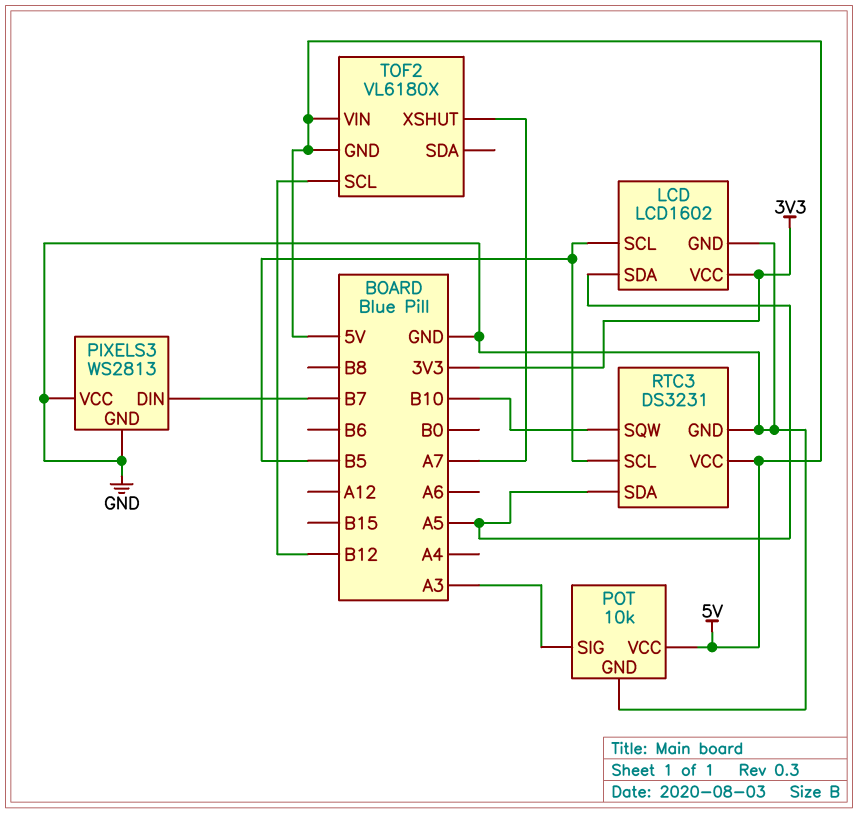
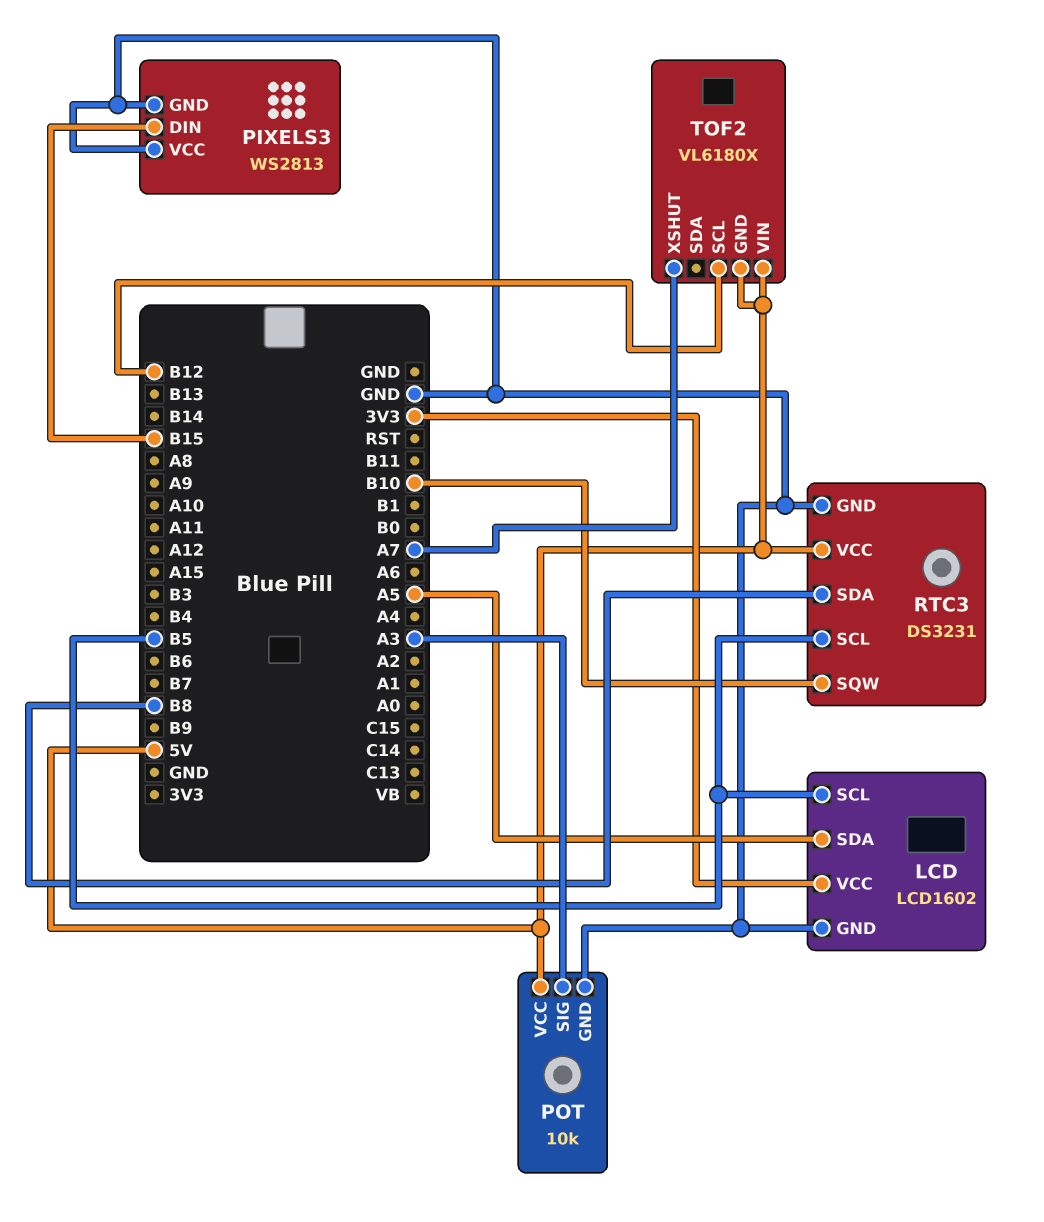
PIXELS3 pin DIN: B7 -> B15
RTC3 pin SDA: A5 -> B8

